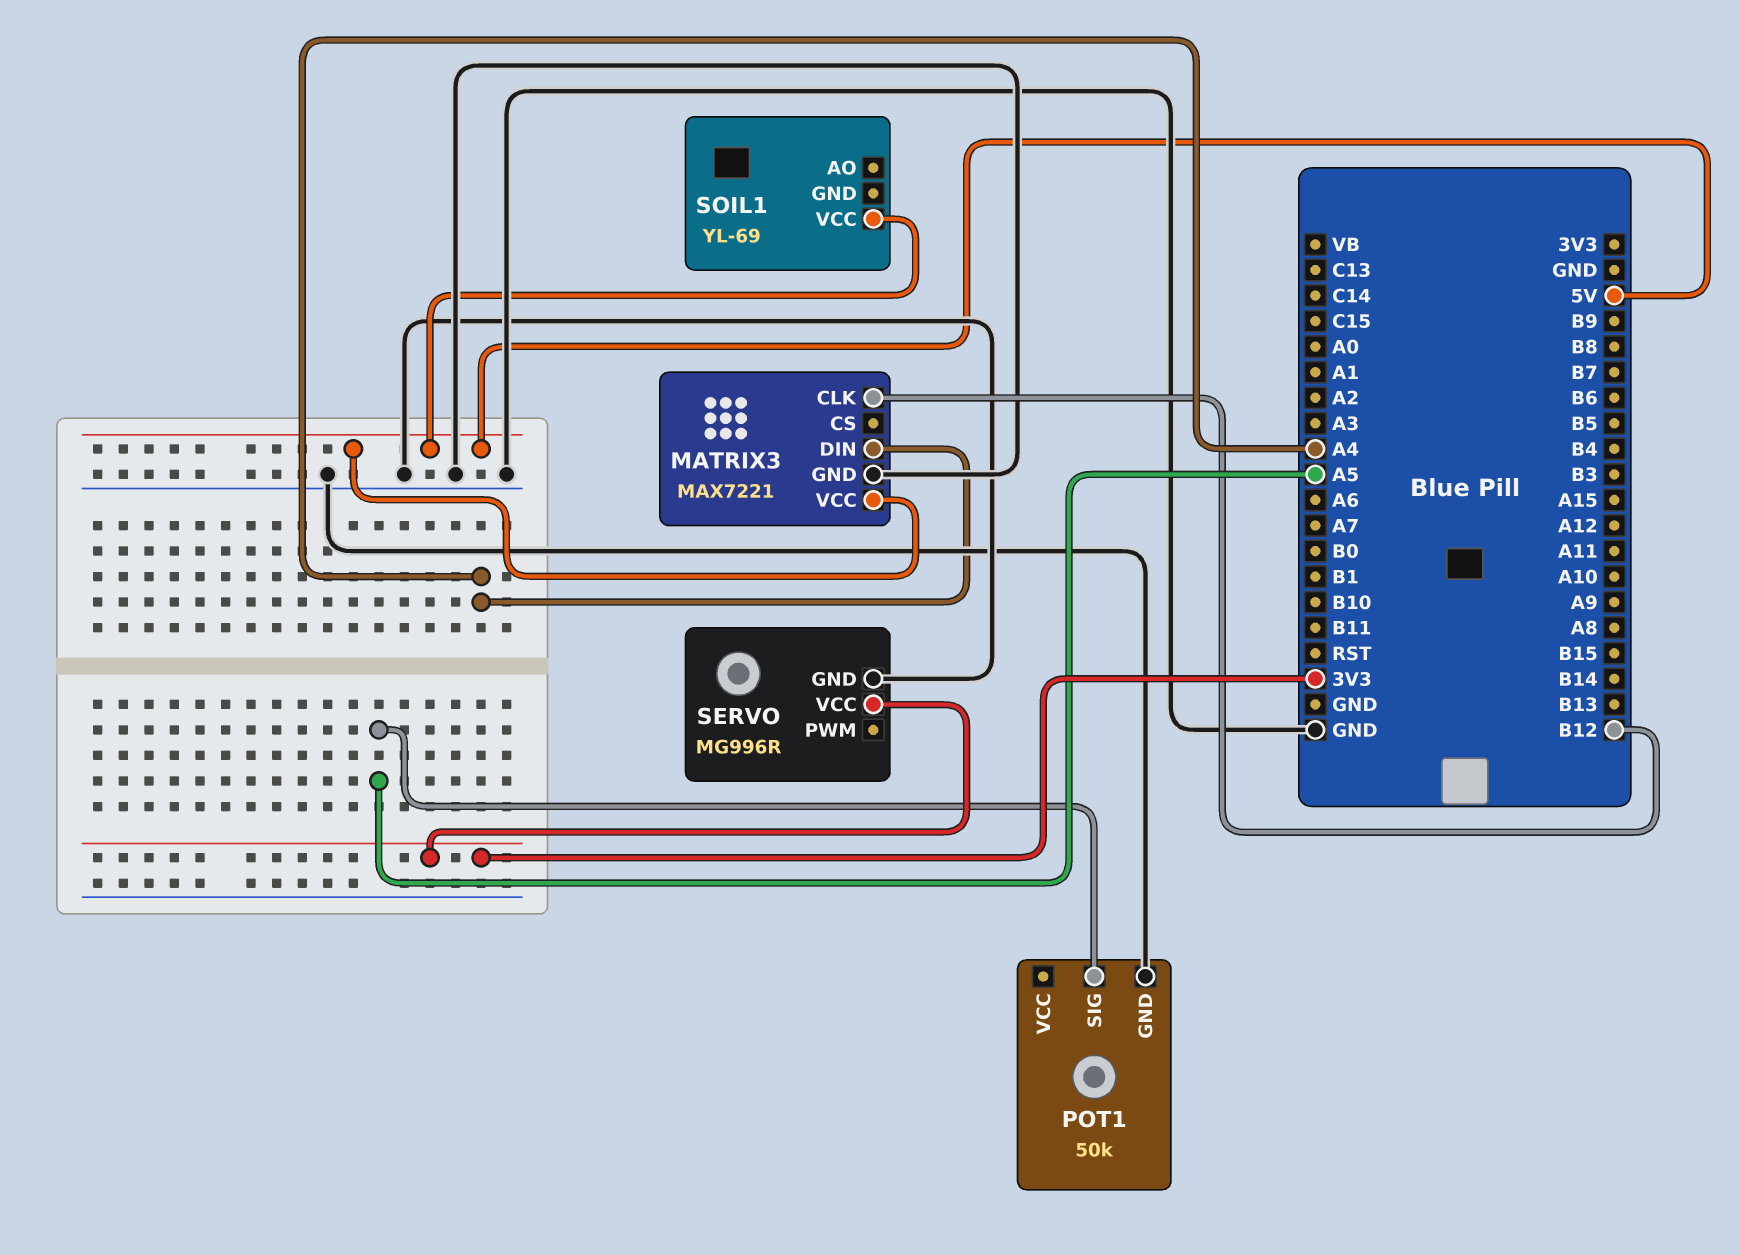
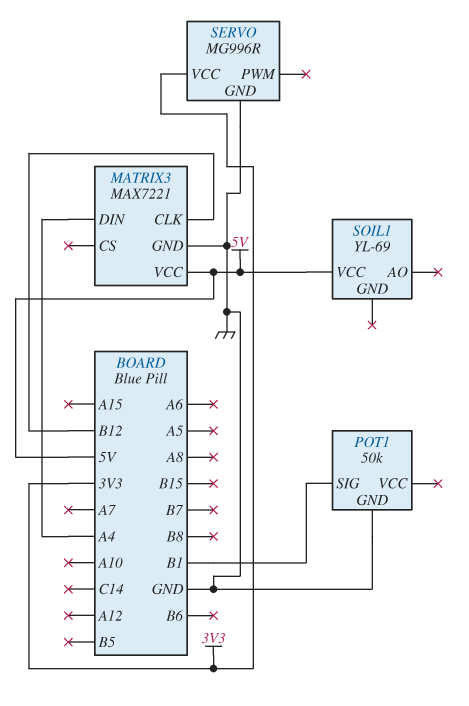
POT1 pin SIG: A5 -> B1

